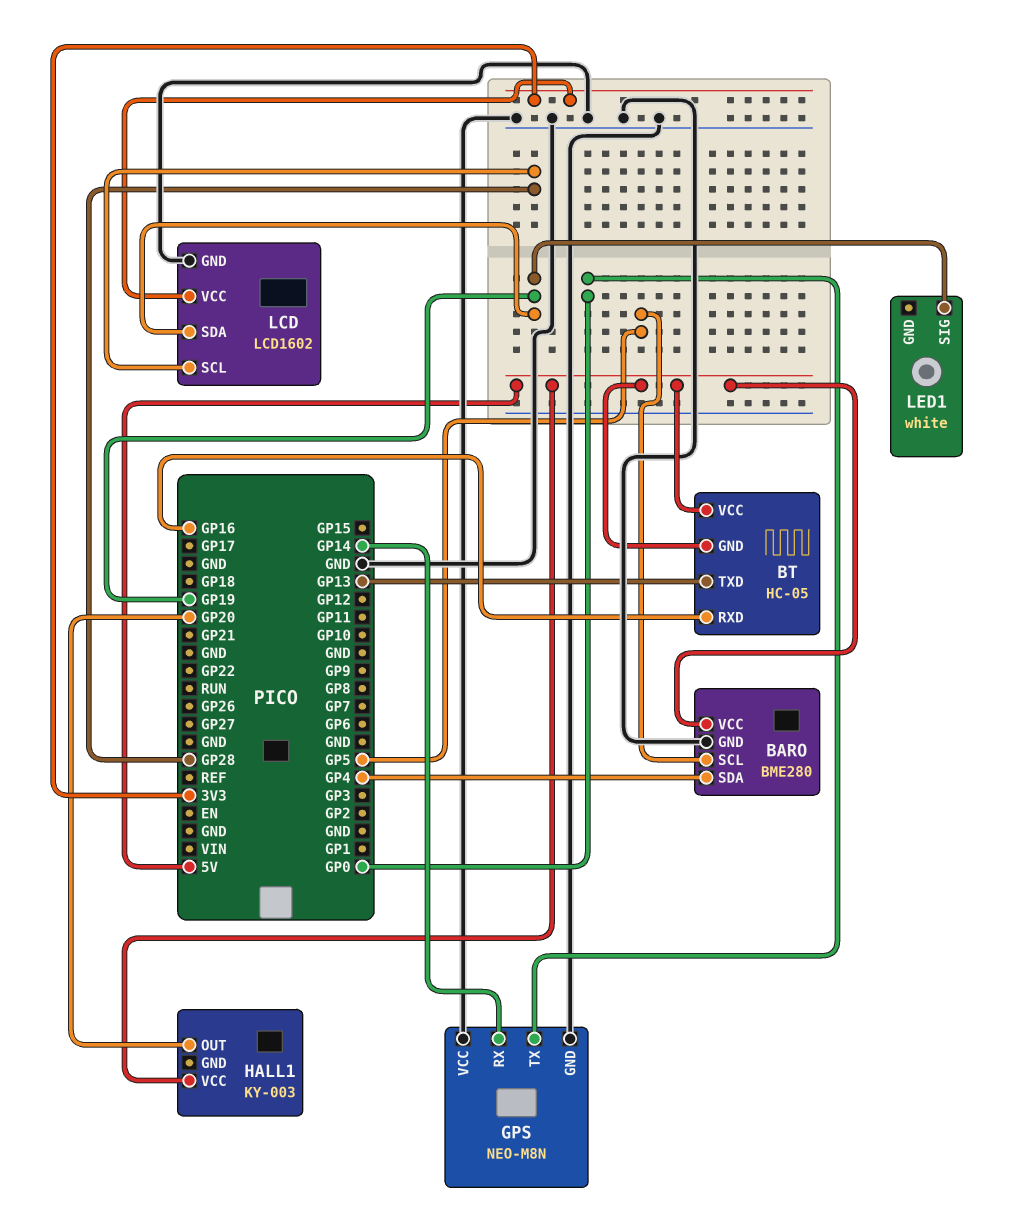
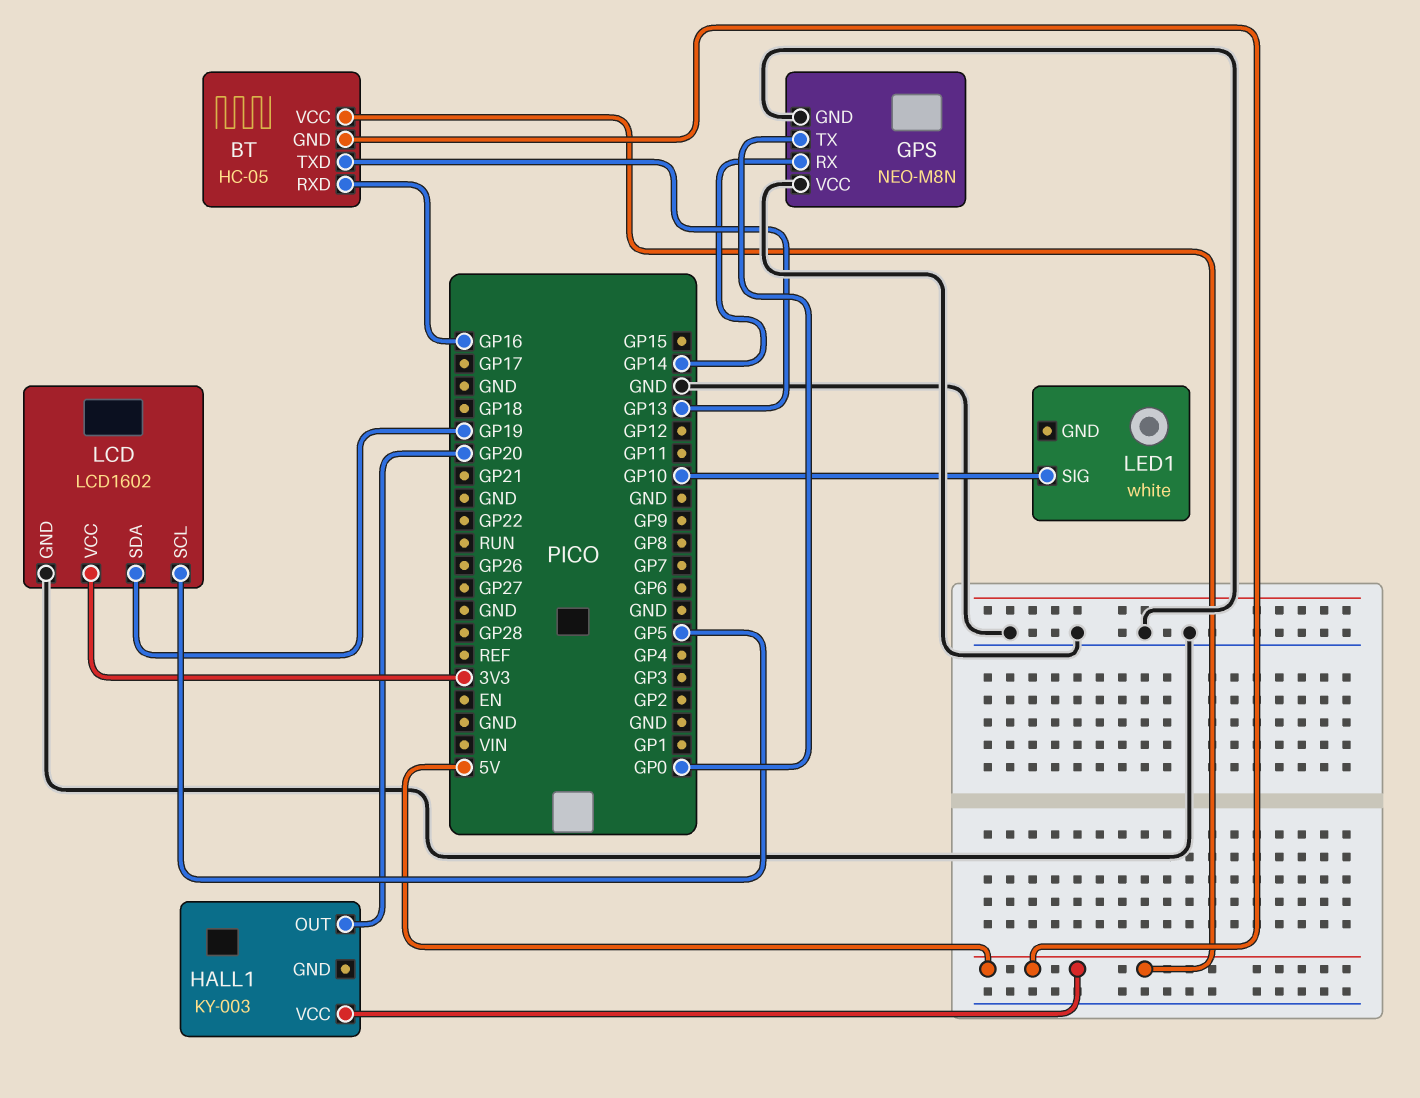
BARO: BME280 -> none
BARO pin GND: GND -> none
BARO pin SCL: GP5 -> none
BARO pin SDA: GP4 -> none
BARO pin VCC: 5V -> none
LCD pin SCL: GP28 -> GP5
LED1 pin SIG: GP19 -> GP10

